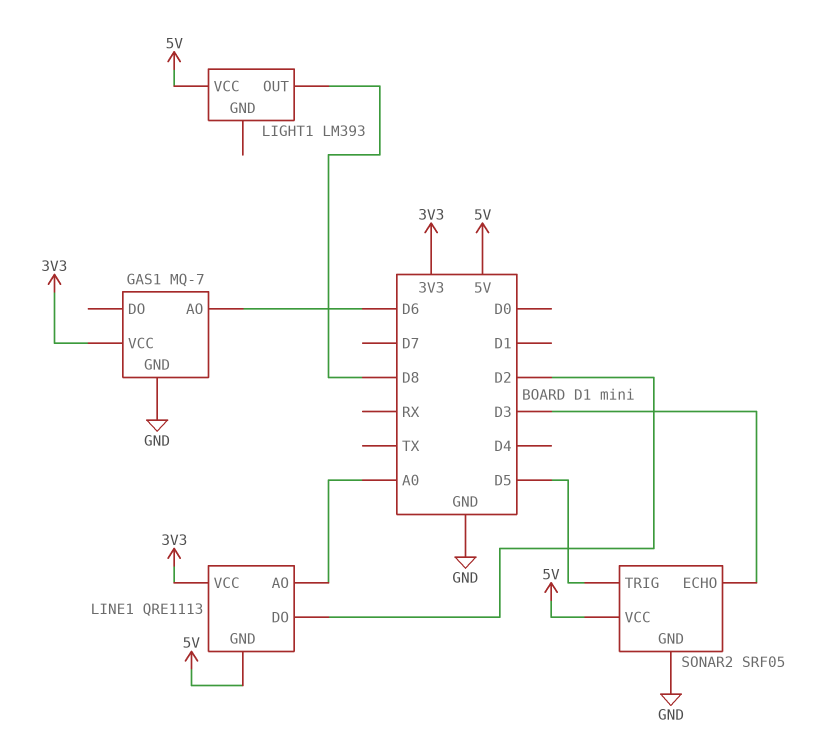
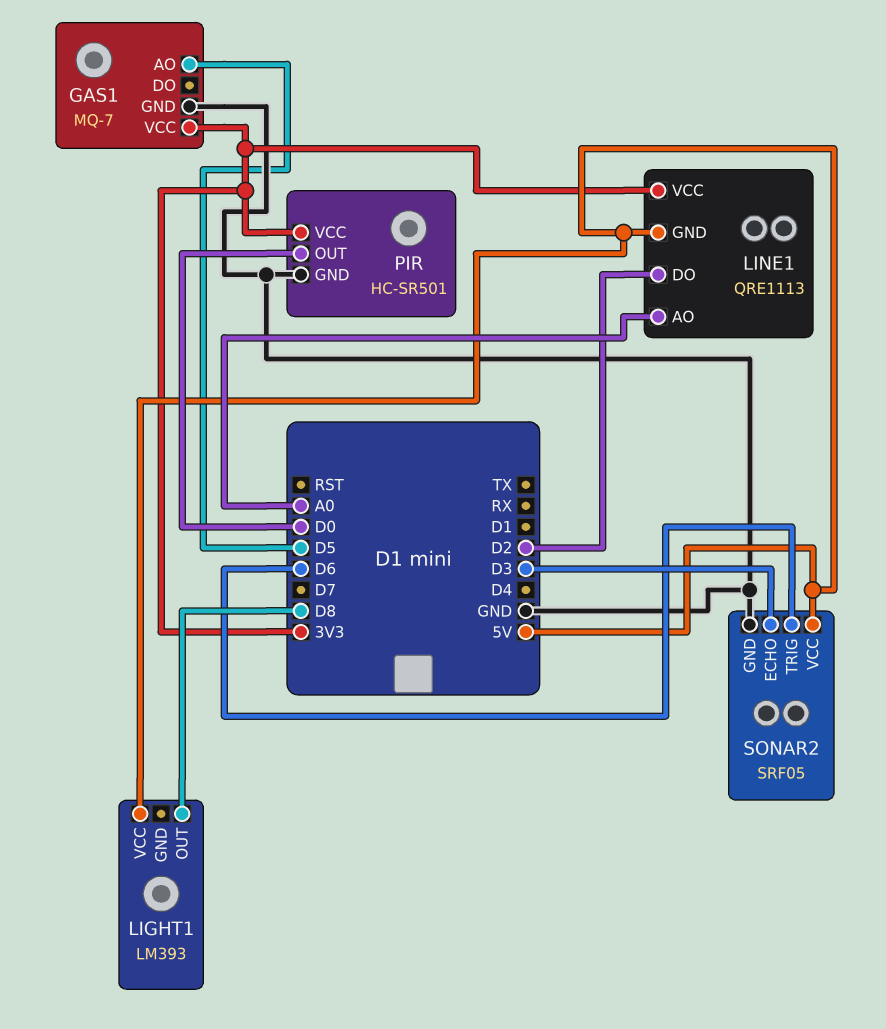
GAS1 pin AO: D6 -> D5
PIR: none -> HC-SR501
PIR pin GND: none -> GND
PIR pin OUT: none -> D0
PIR pin VCC: none -> 3V3
SONAR2 pin TRIG: D5 -> D6

